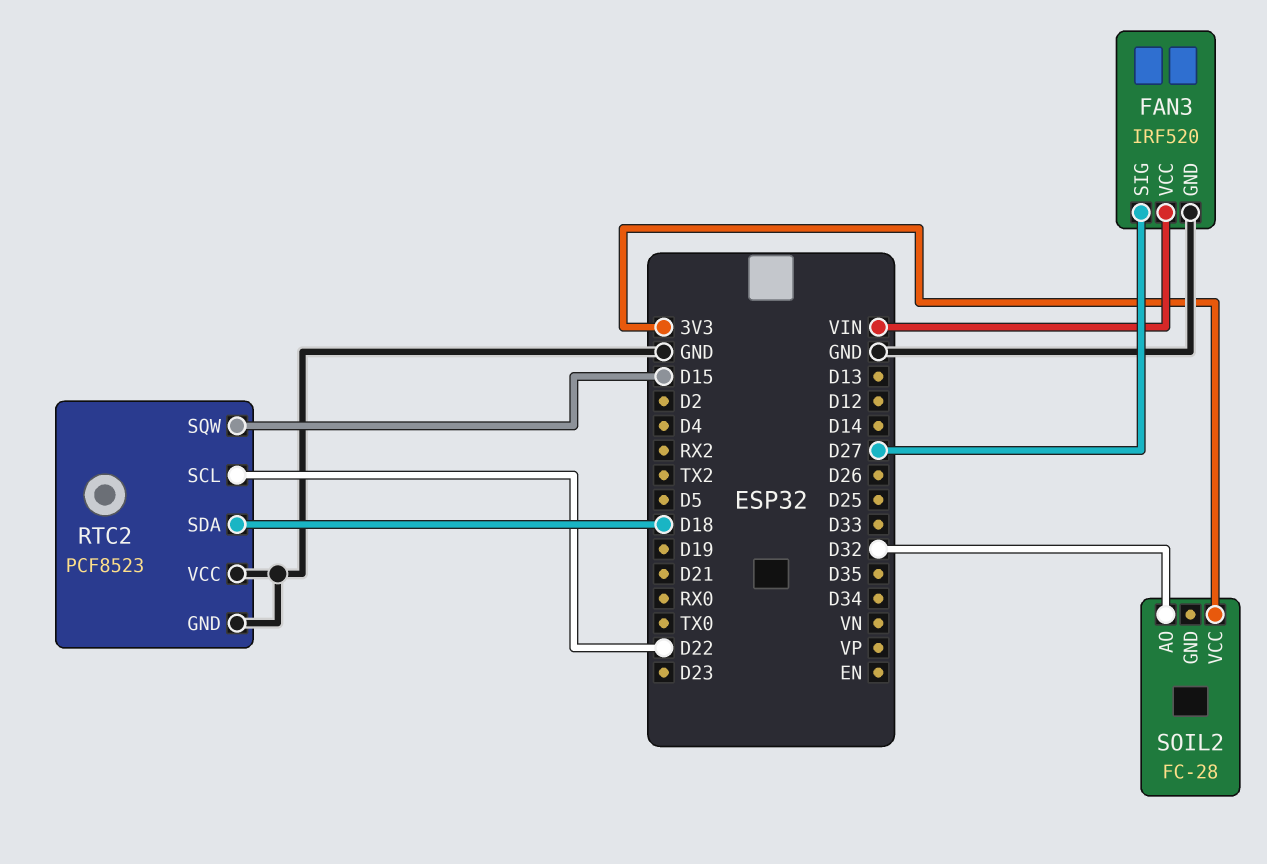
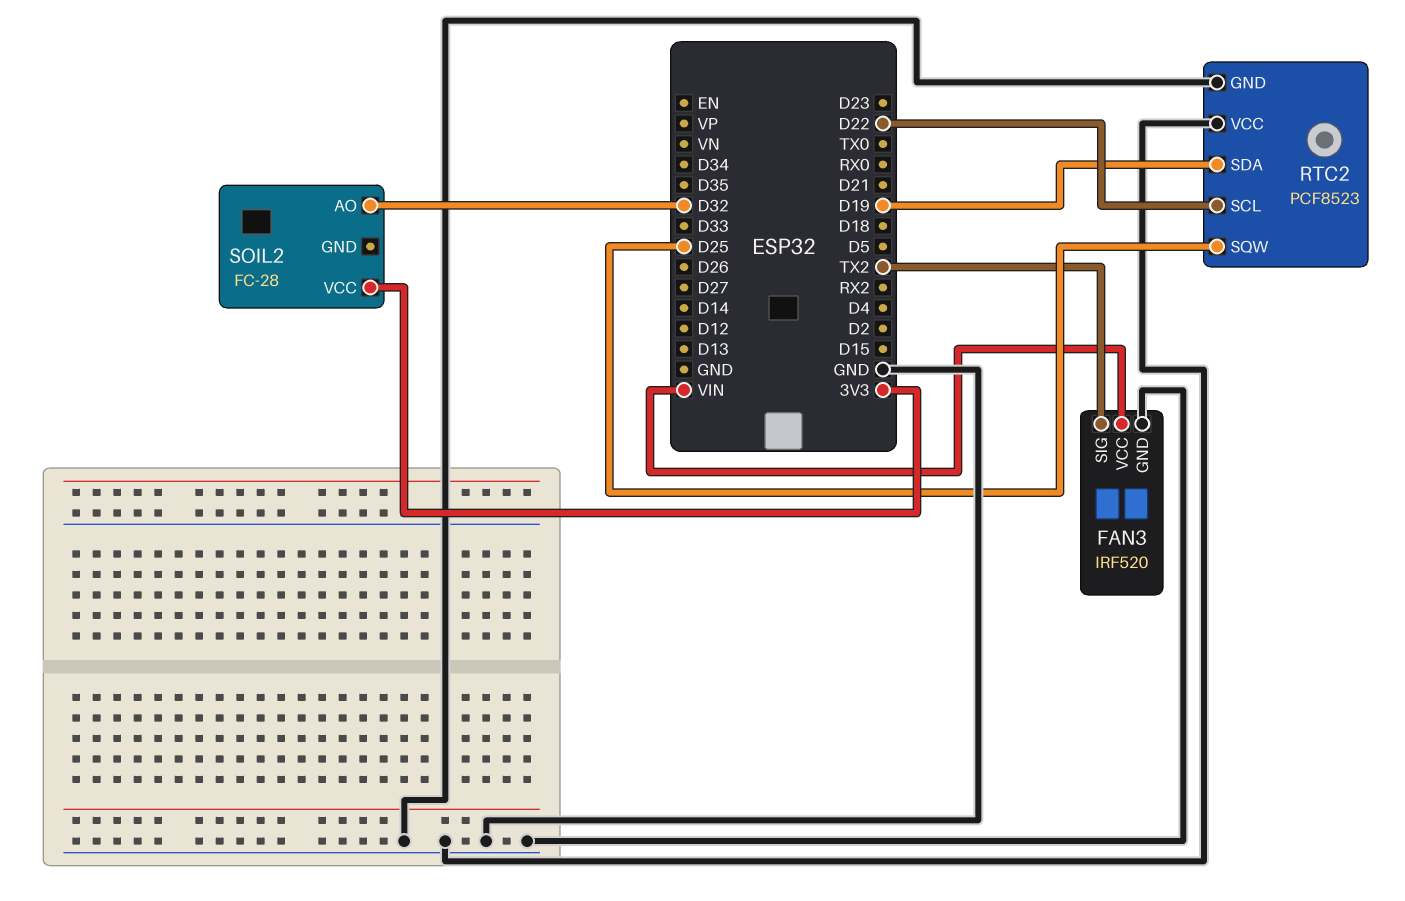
FAN3 pin SIG: D27 -> TX2
RTC2 pin SDA: D18 -> D19
RTC2 pin SQW: D15 -> D25

